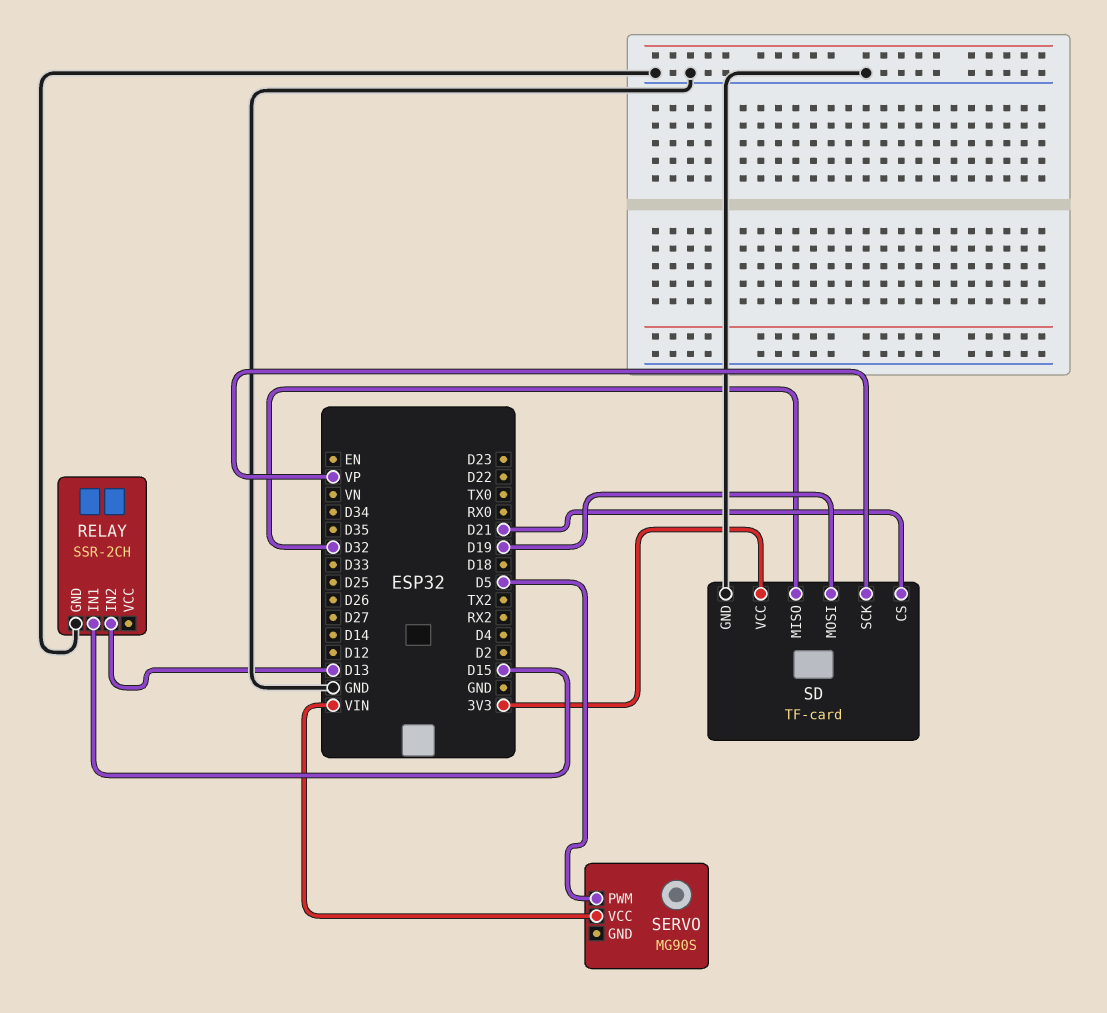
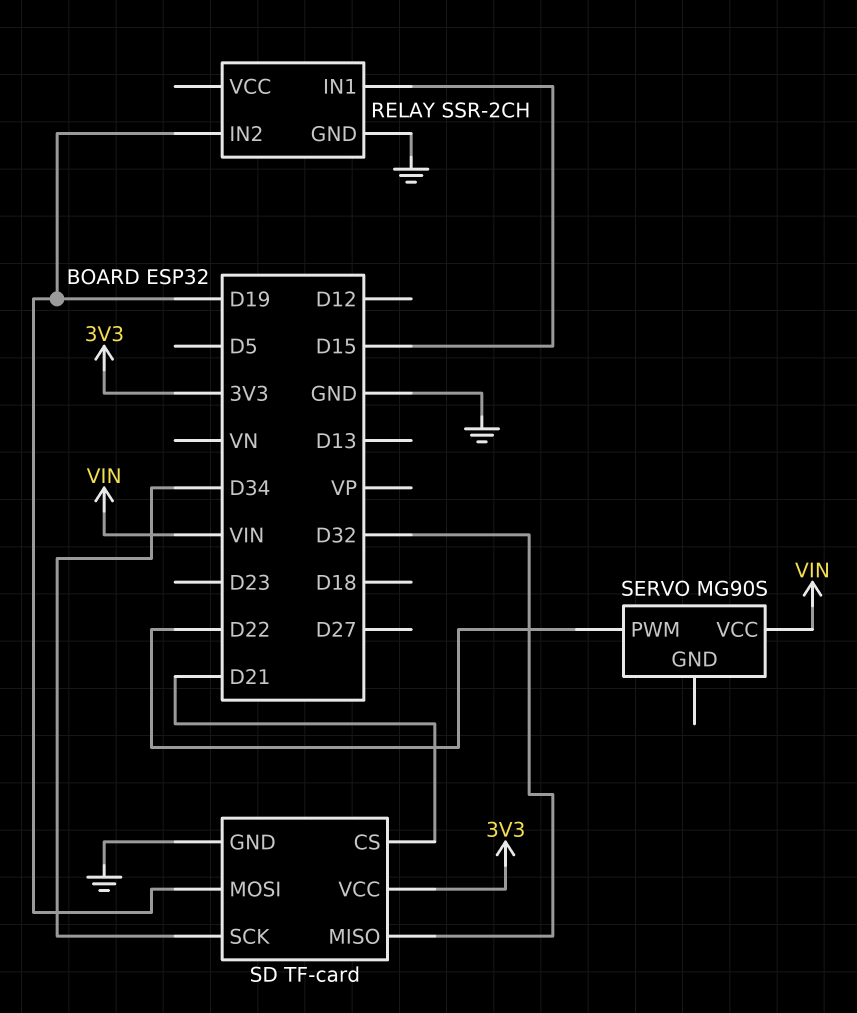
RELAY pin IN2: D13 -> D19
SD pin SCK: VP -> D34
SERVO pin PWM: D5 -> D22

